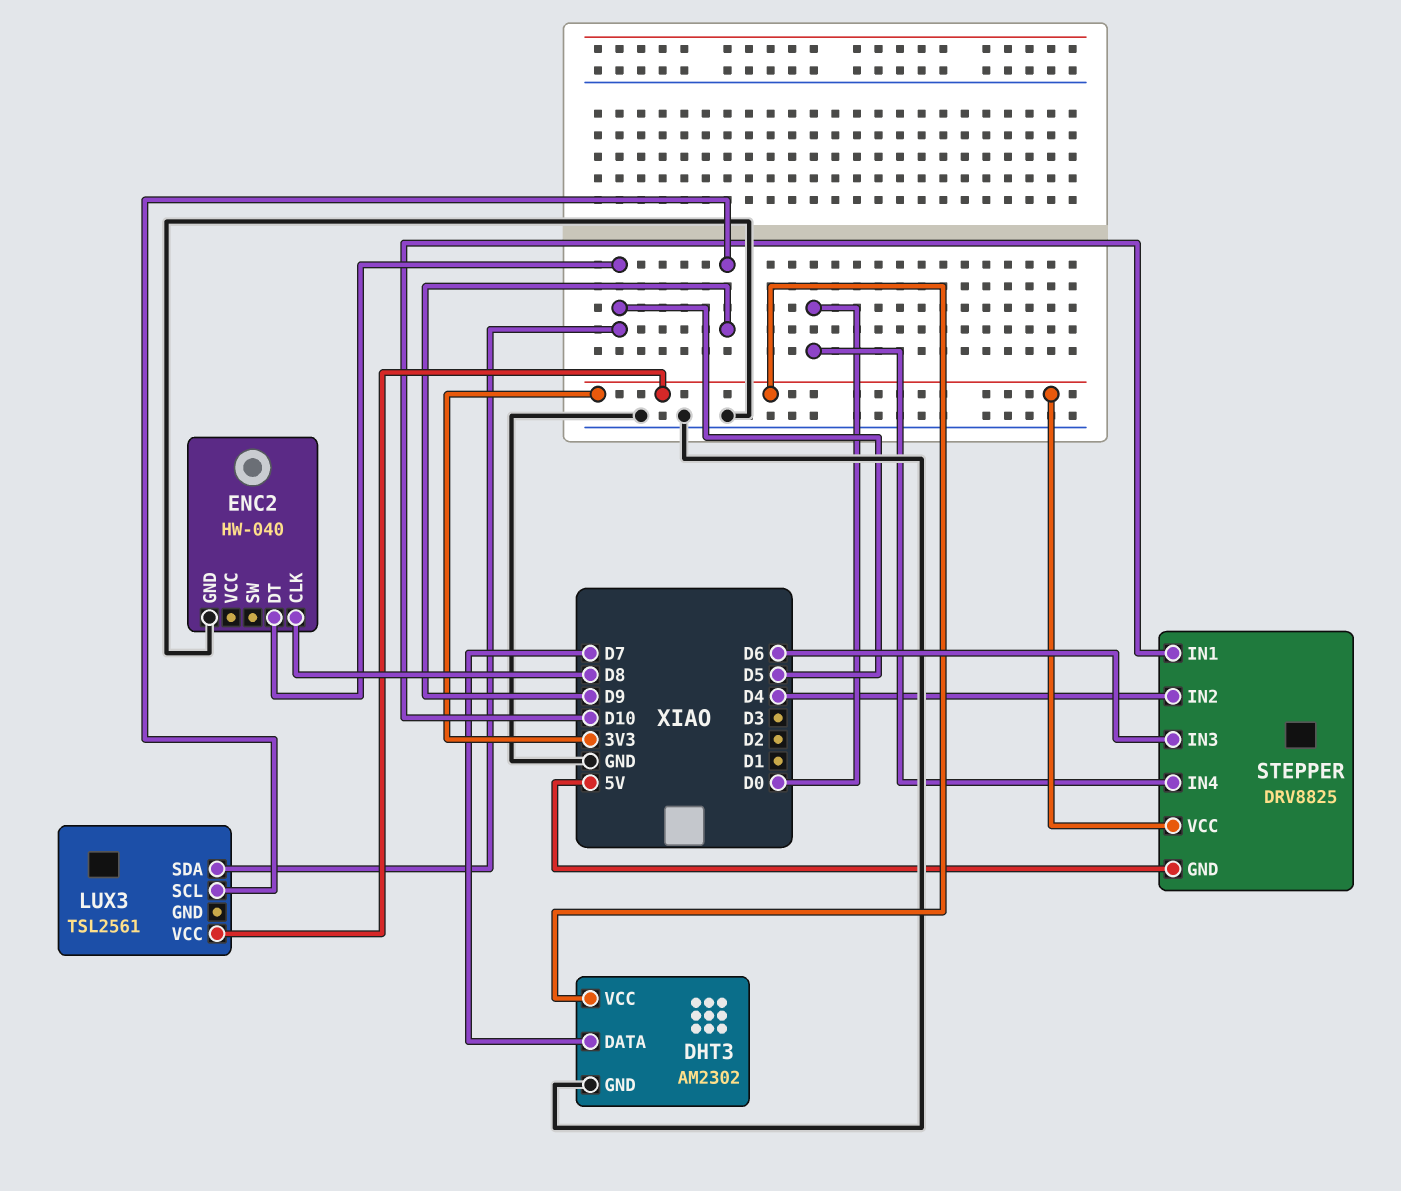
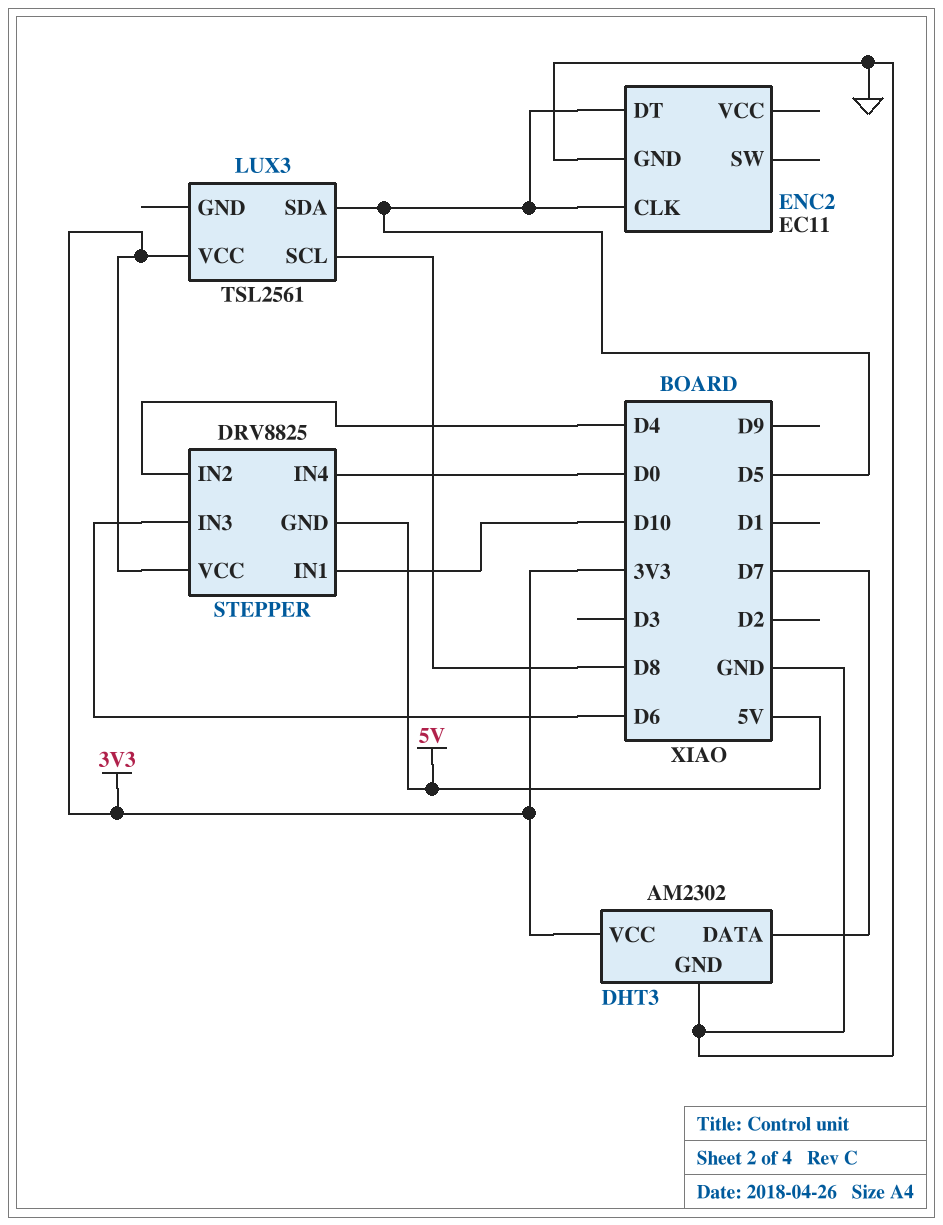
ENC2: HW-040 -> EC11
ENC2 pin CLK: D8 -> D5
LUX3 pin SCL: D9 -> D8

